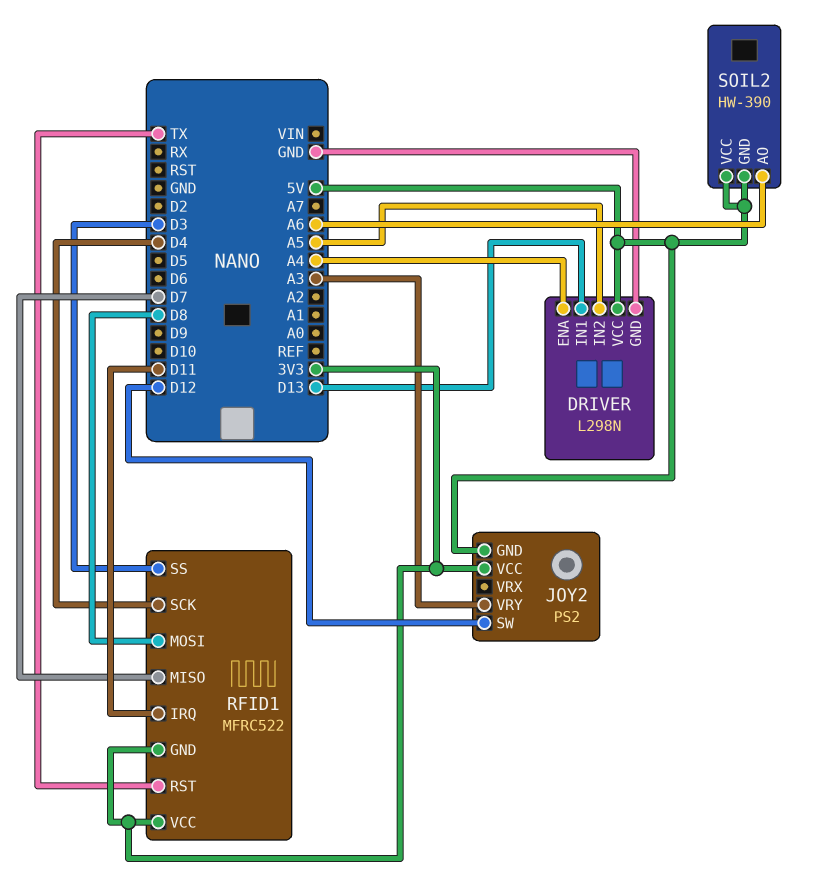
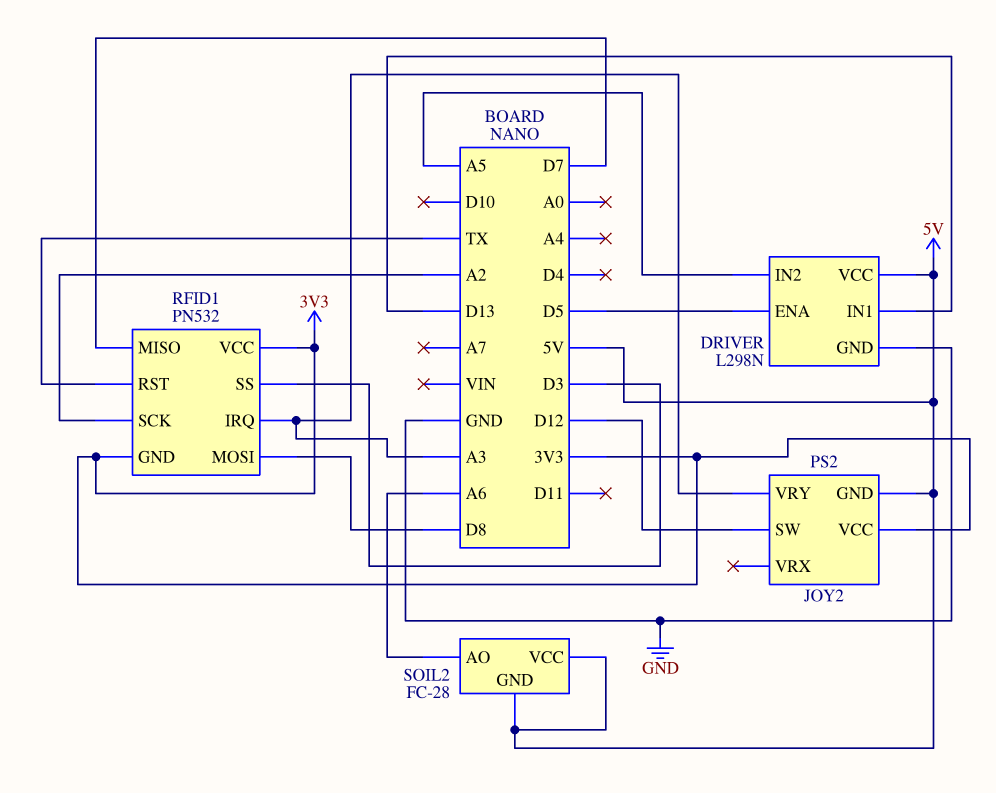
DRIVER pin ENA: A4 -> D5
RFID1: MFRC522 -> PN532
RFID1 pin IRQ: D11 -> A3
RFID1 pin SCK: D4 -> A2
SOIL2: HW-390 -> FC-28

